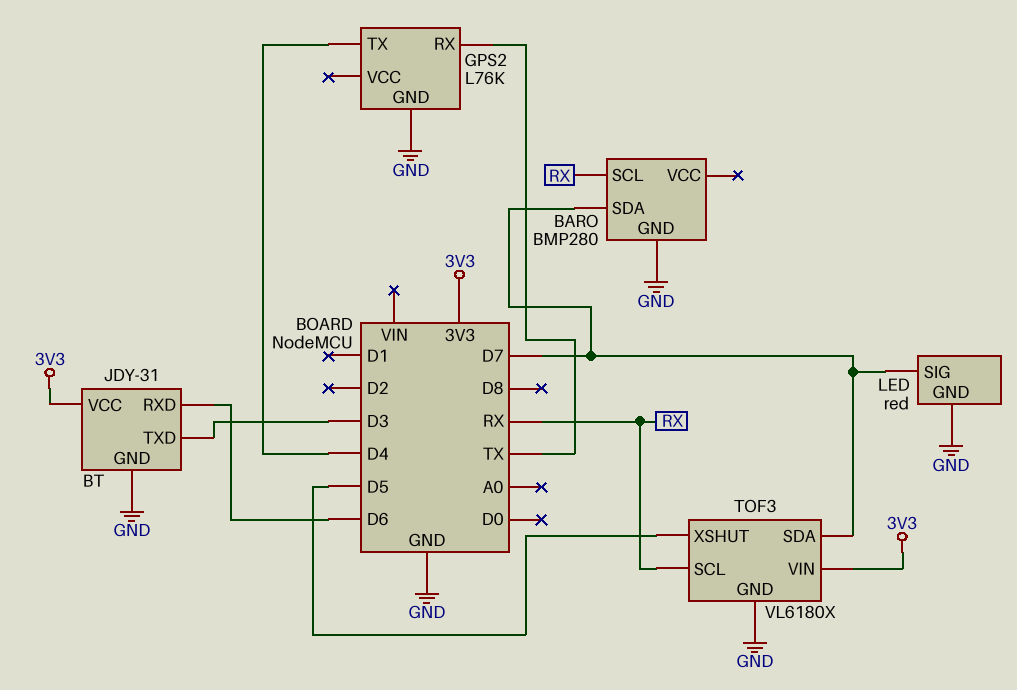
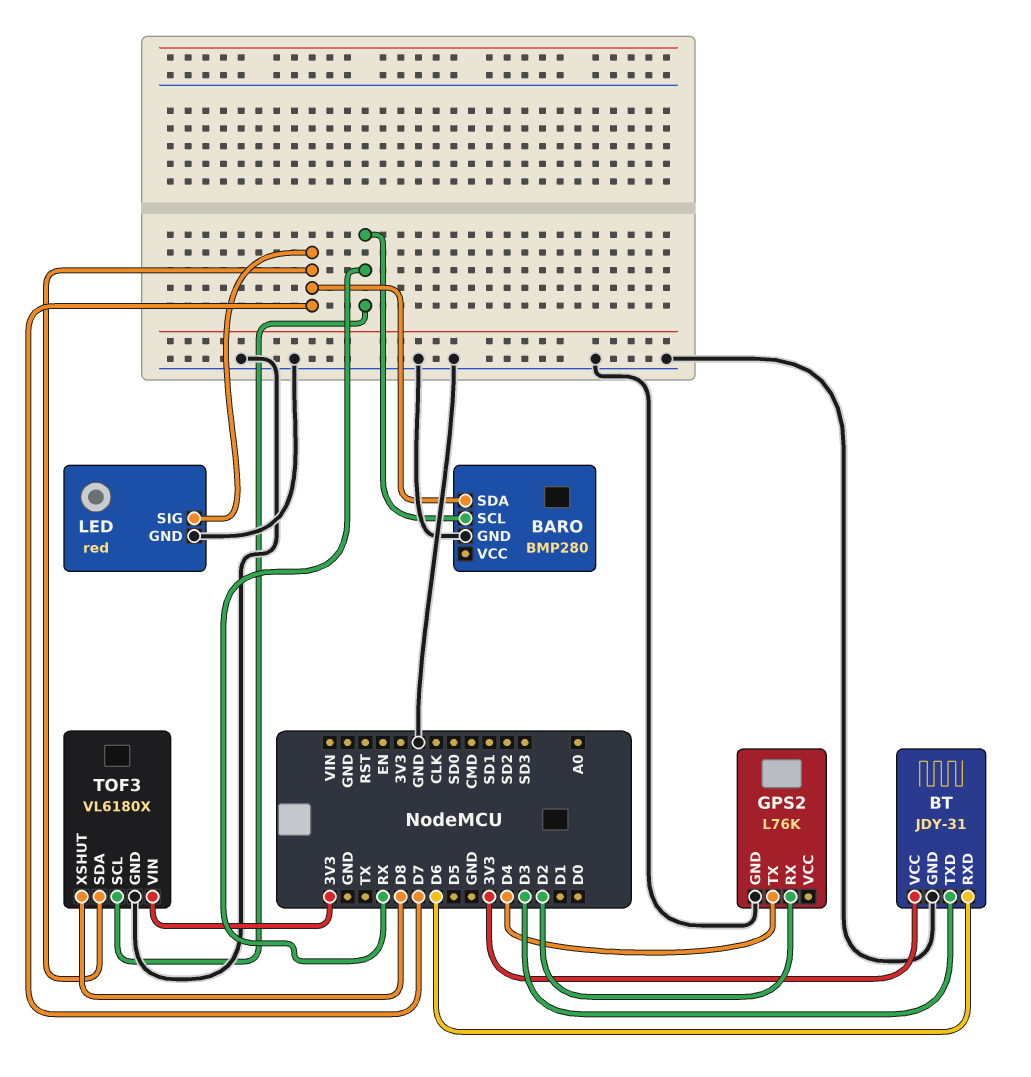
GPS2 pin RX: TX -> D2
TOF3 pin XSHUT: D5 -> D8

